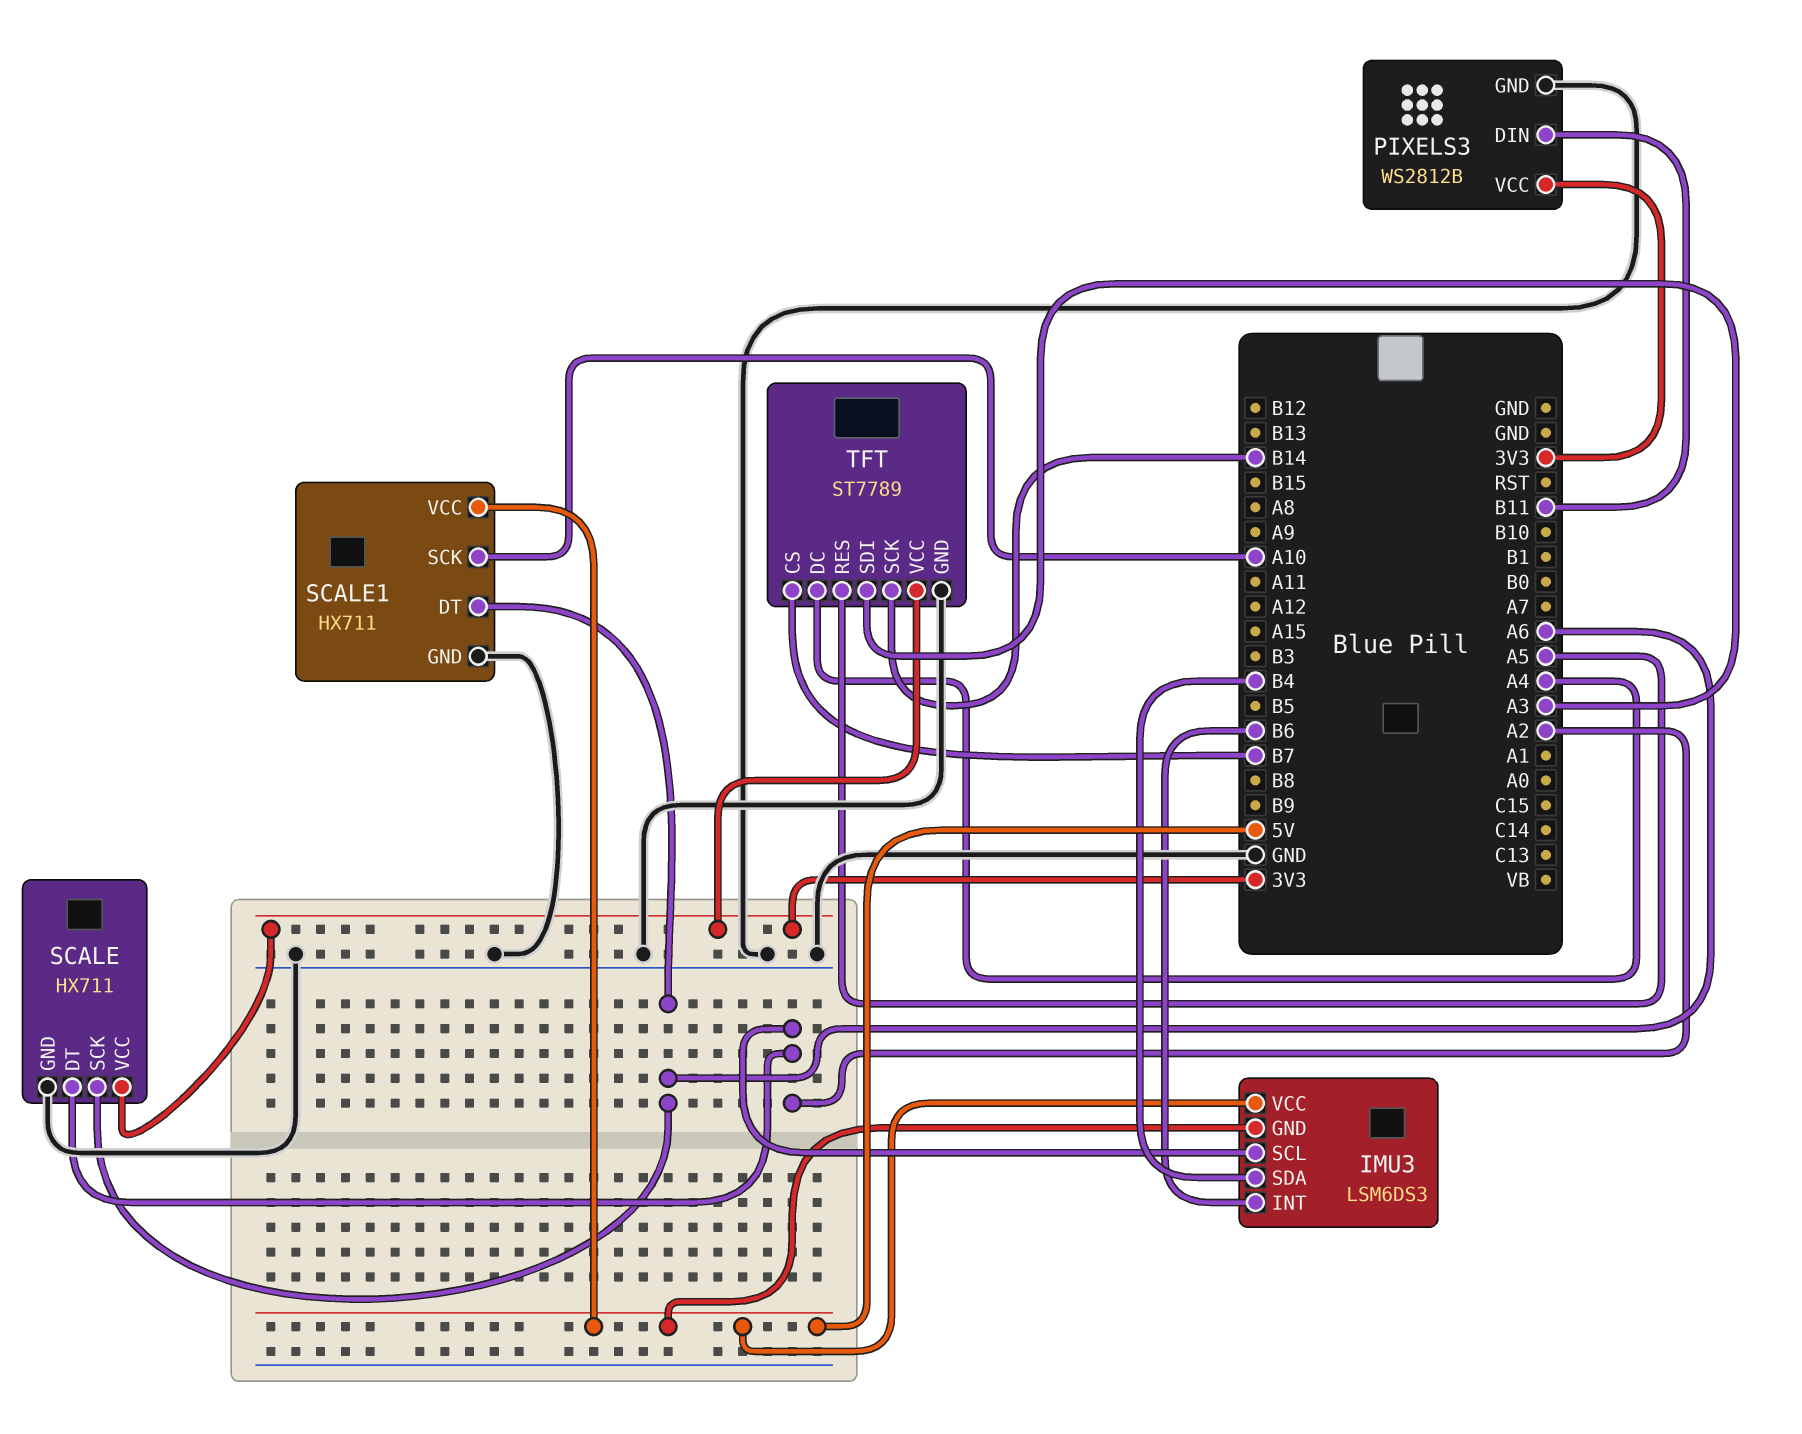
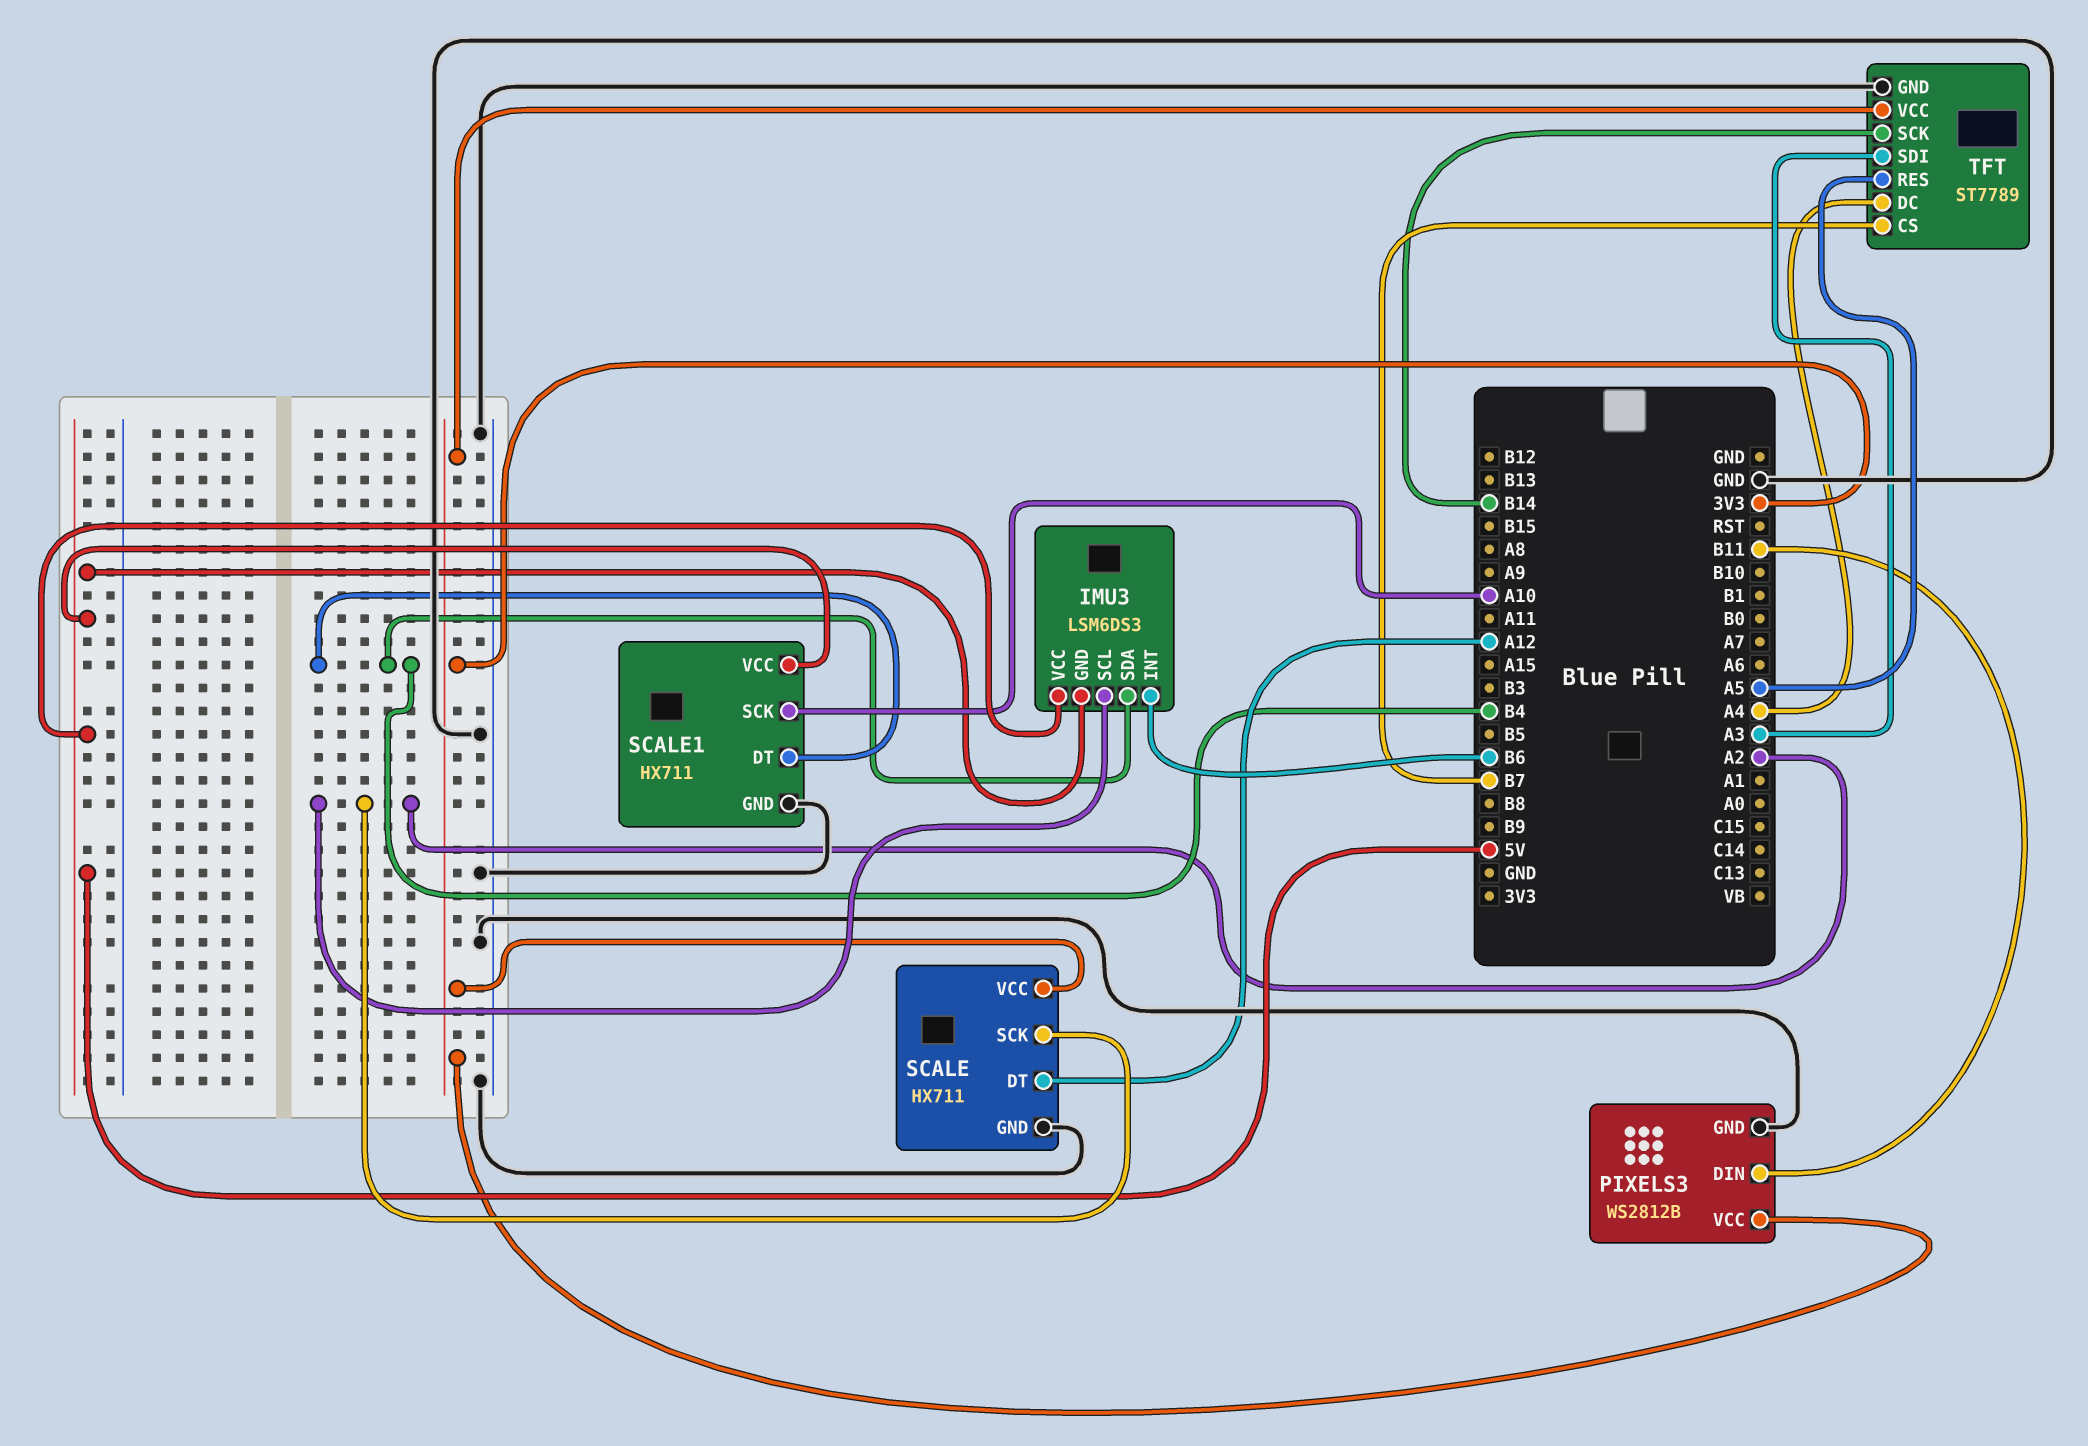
SCALE pin DT: A2 -> A12
SCALE pin SCK: A6 -> A2
SCALE1 pin DT: A6 -> B4

